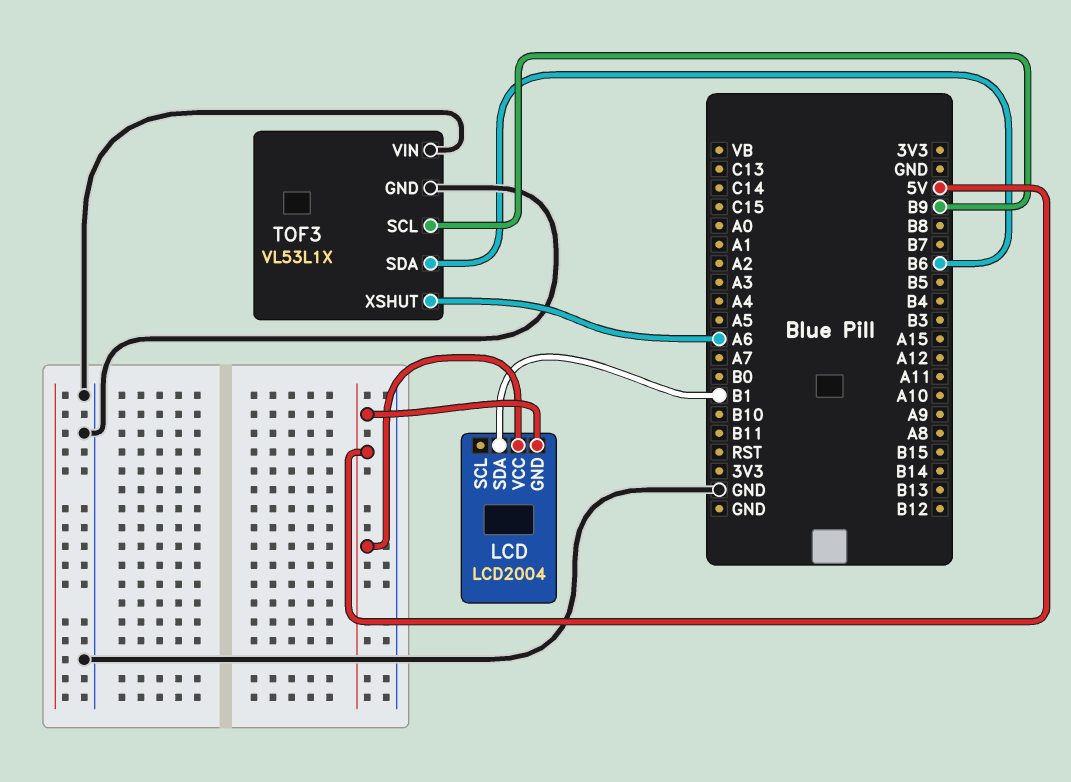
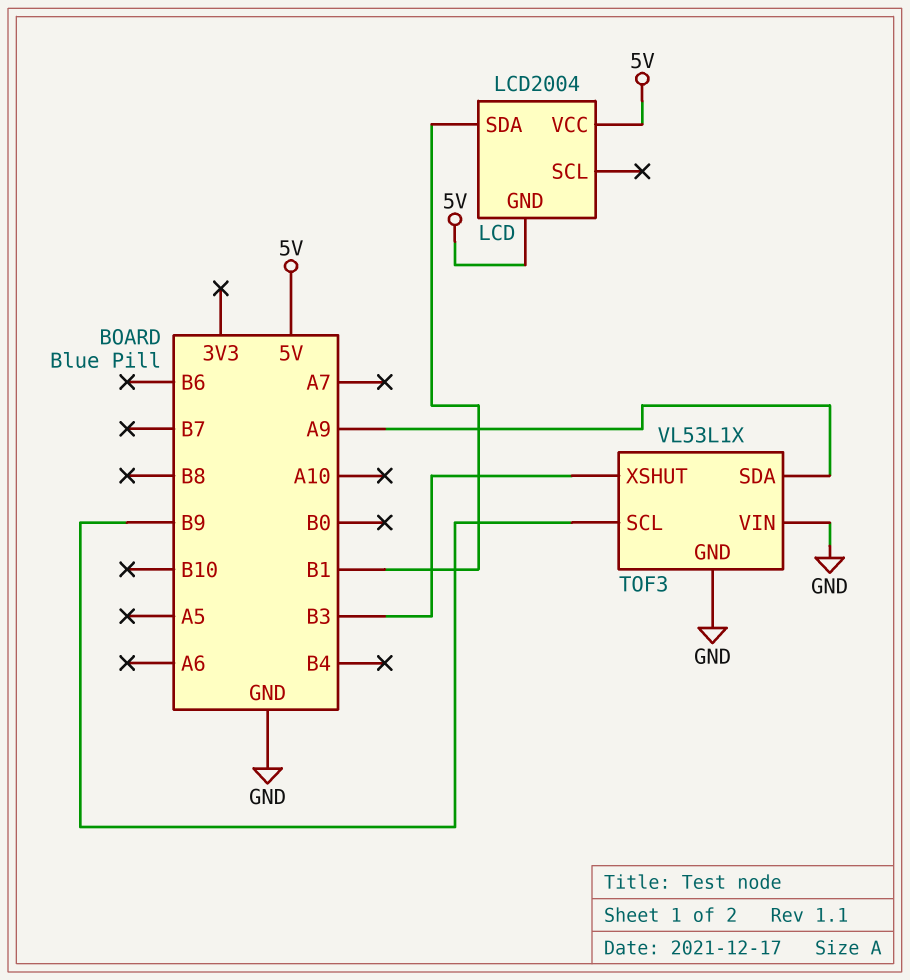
TOF3 pin SDA: B6 -> A9
TOF3 pin XSHUT: A6 -> B3

